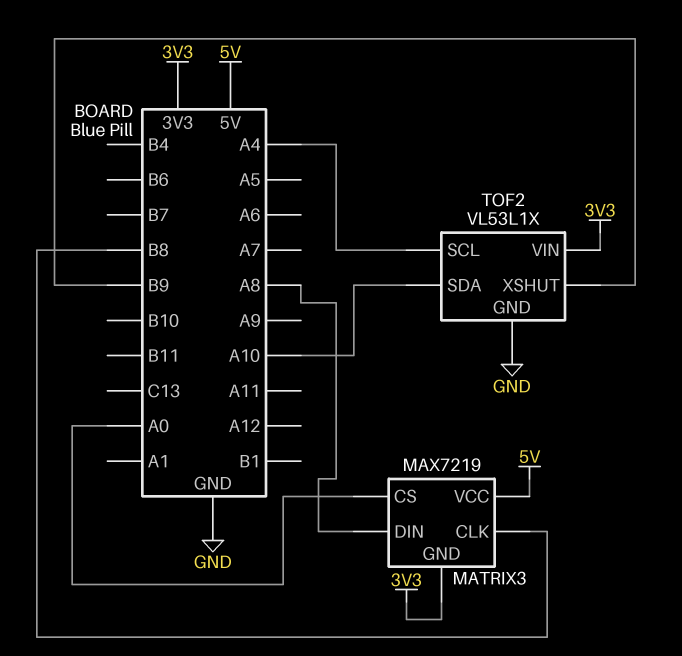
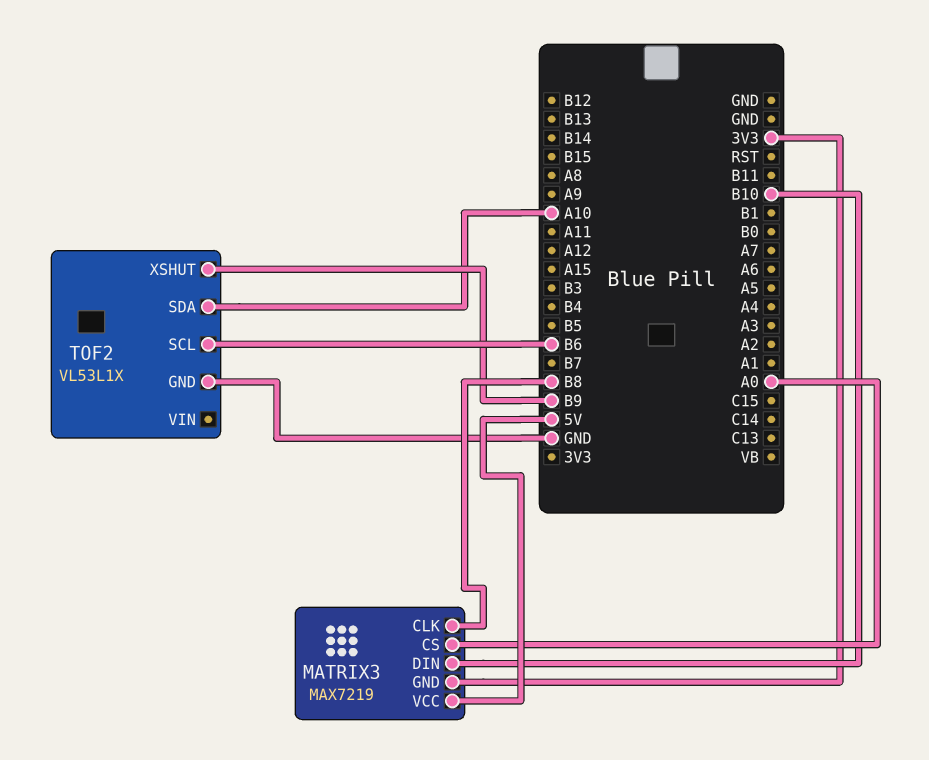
MATRIX3 pin DIN: A8 -> B10
TOF2 pin SCL: A4 -> B6
TOF2 pin VIN: 3V3 -> none

